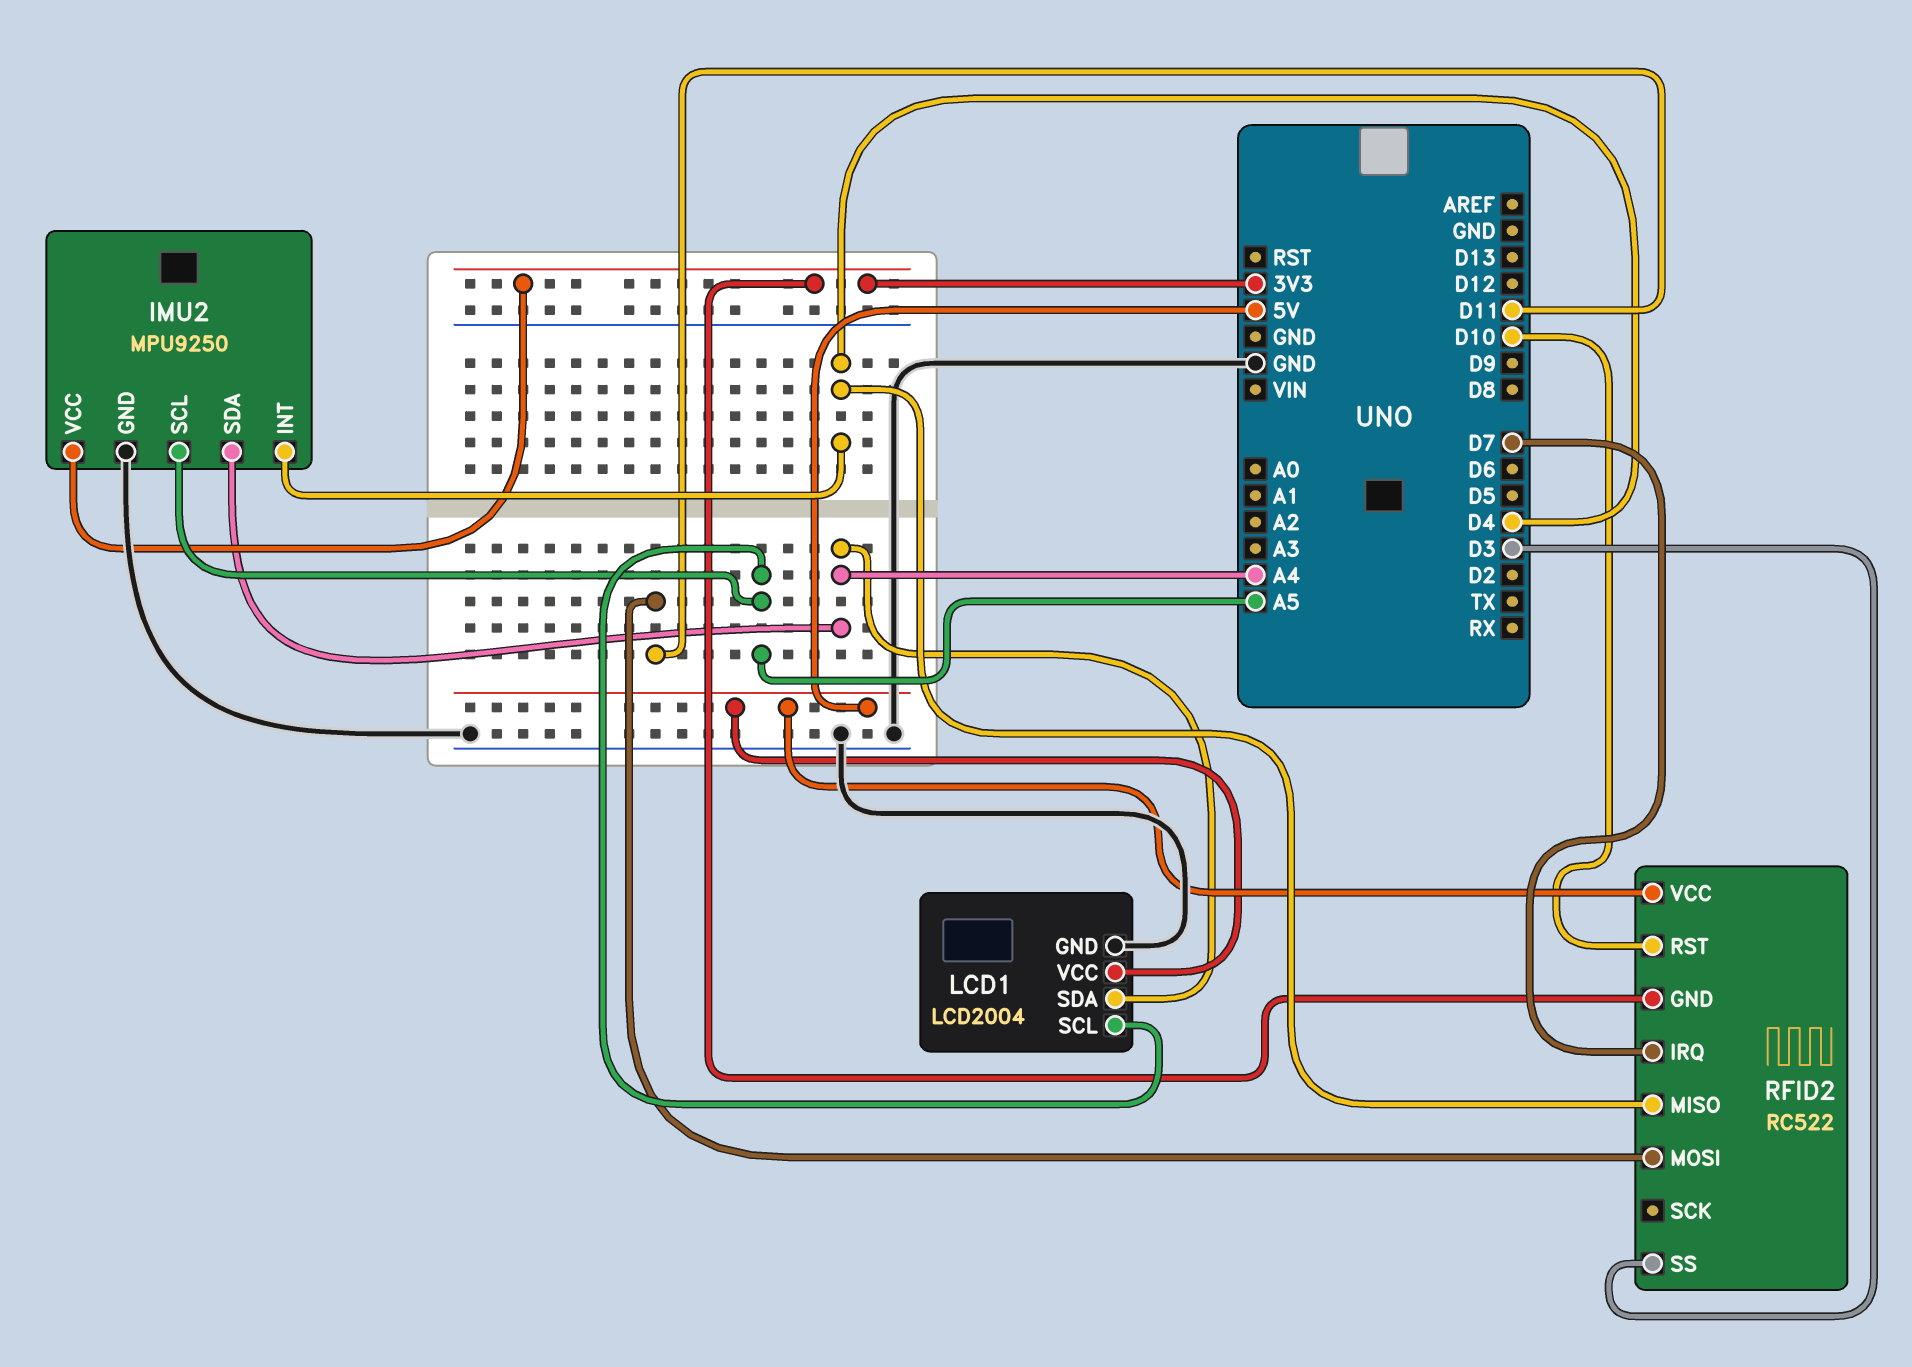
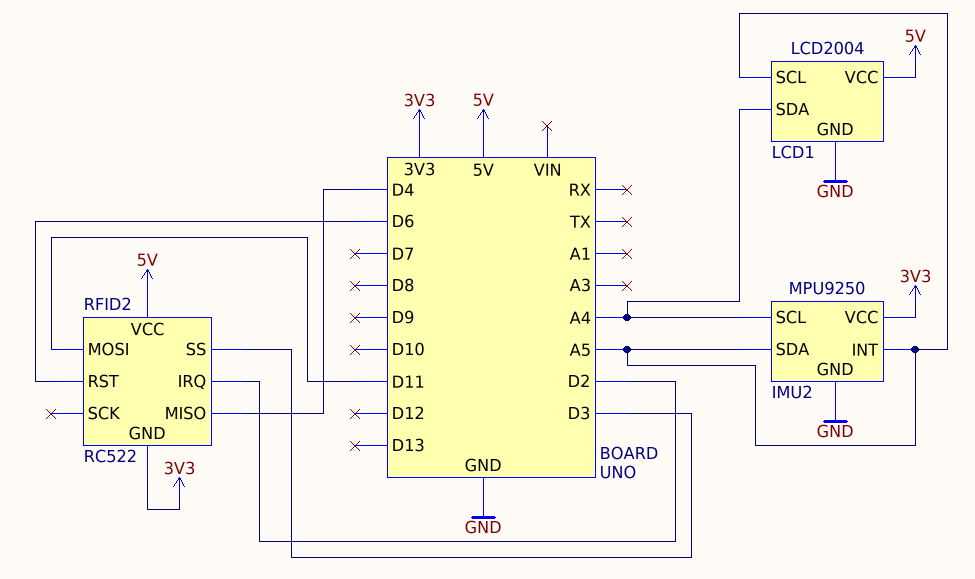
IMU2 pin INT: D4 -> A5
IMU2 pin SCL: A5 -> A4
IMU2 pin SDA: A4 -> A5
RFID2 pin IRQ: D7 -> D2
RFID2 pin RST: D10 -> D6

